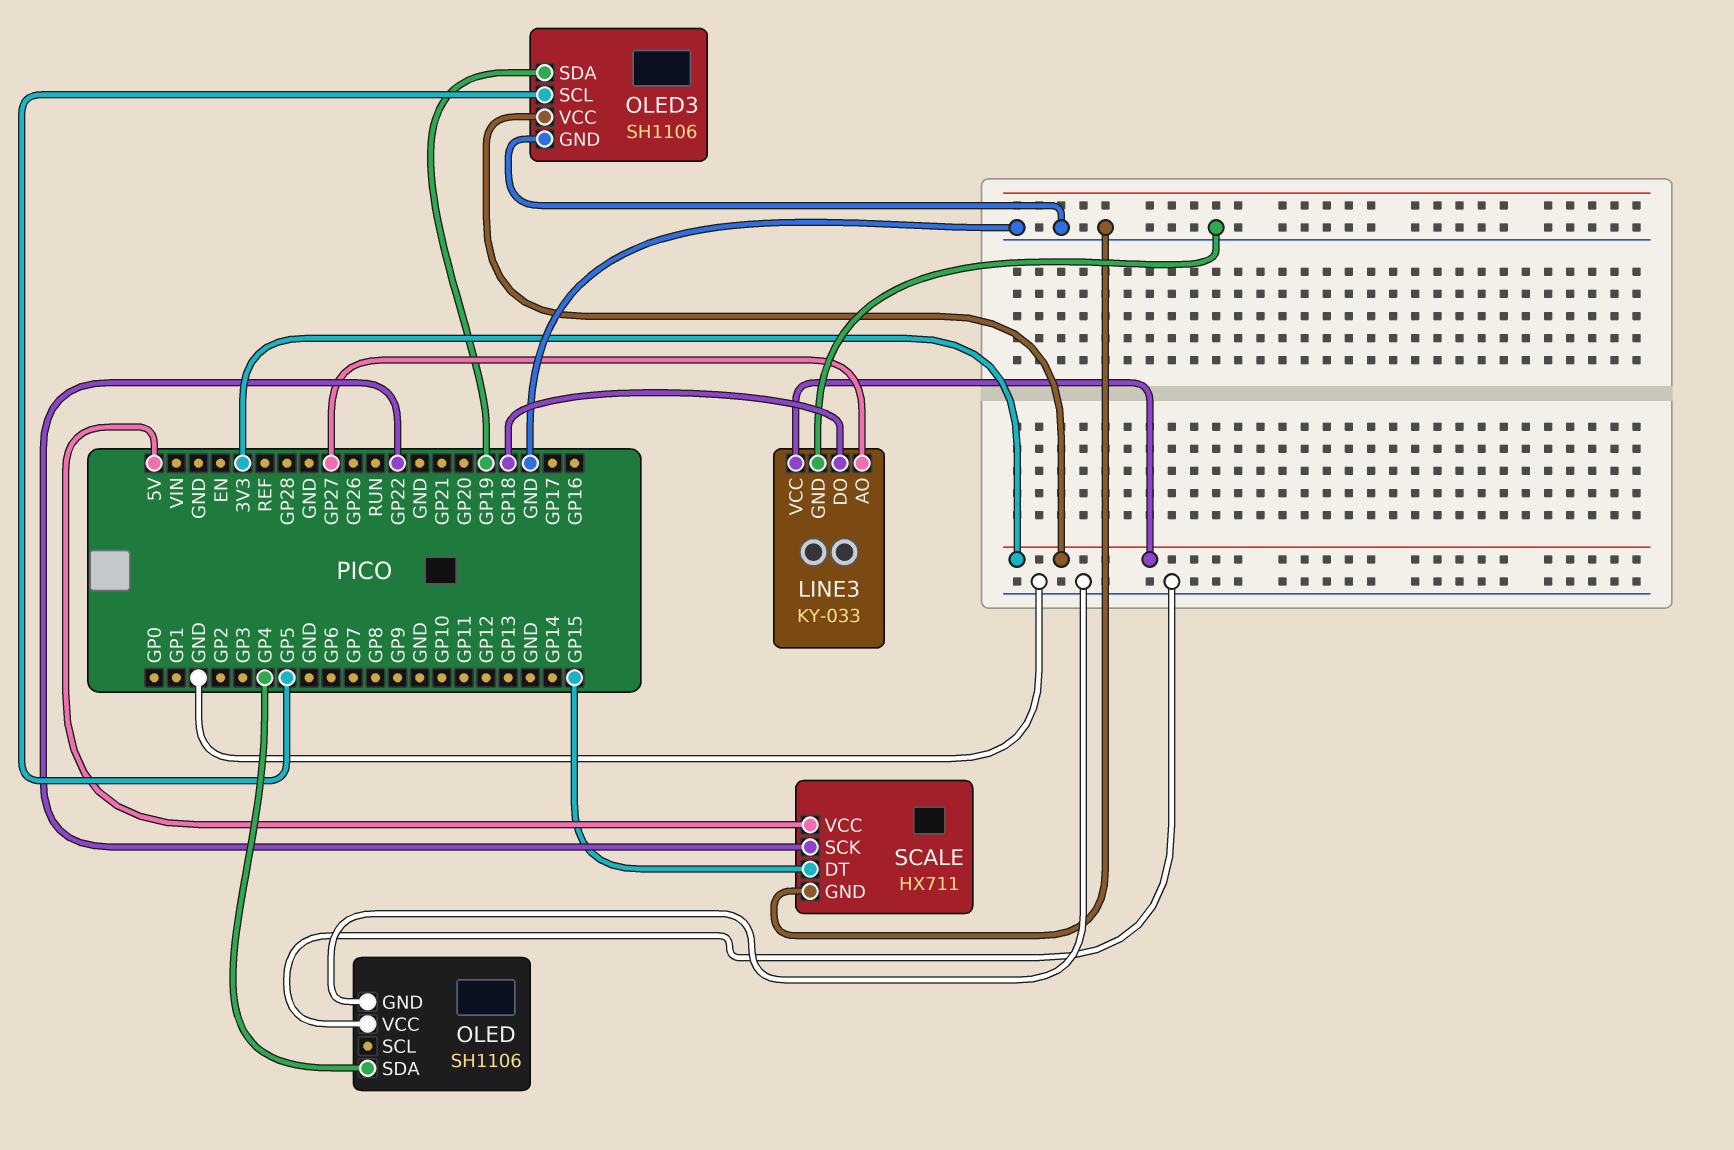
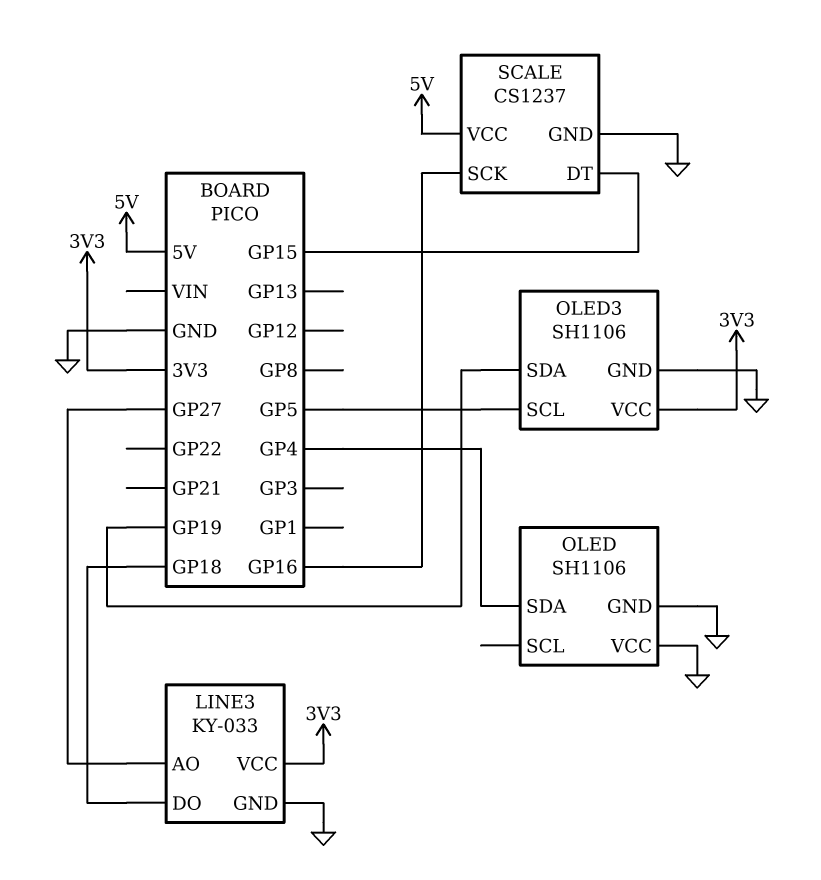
SCALE: HX711 -> CS1237
SCALE pin SCK: GP22 -> GP16

